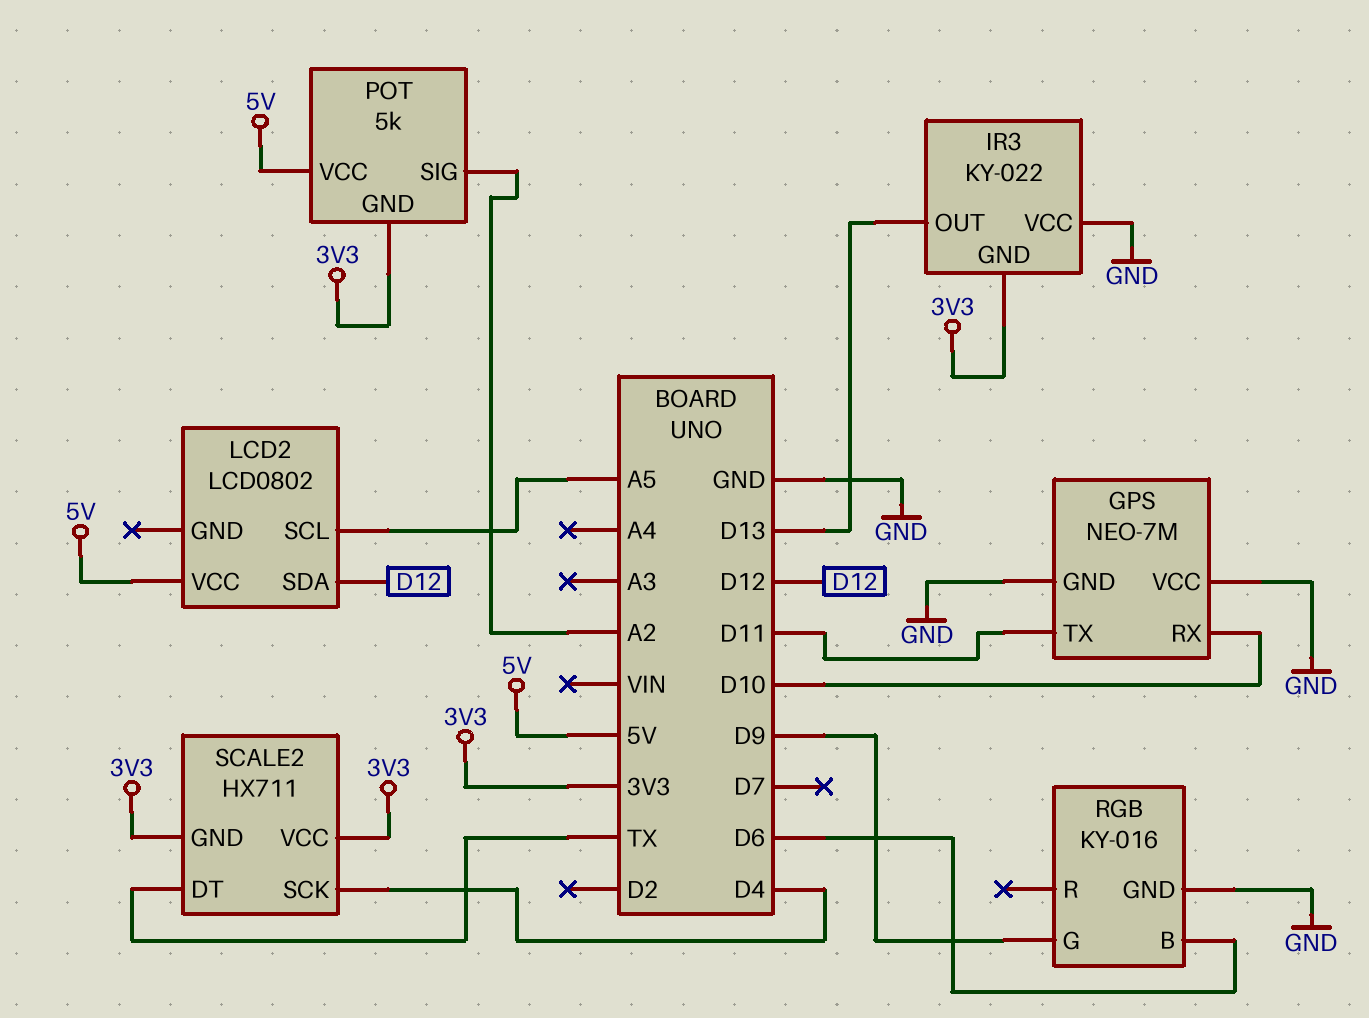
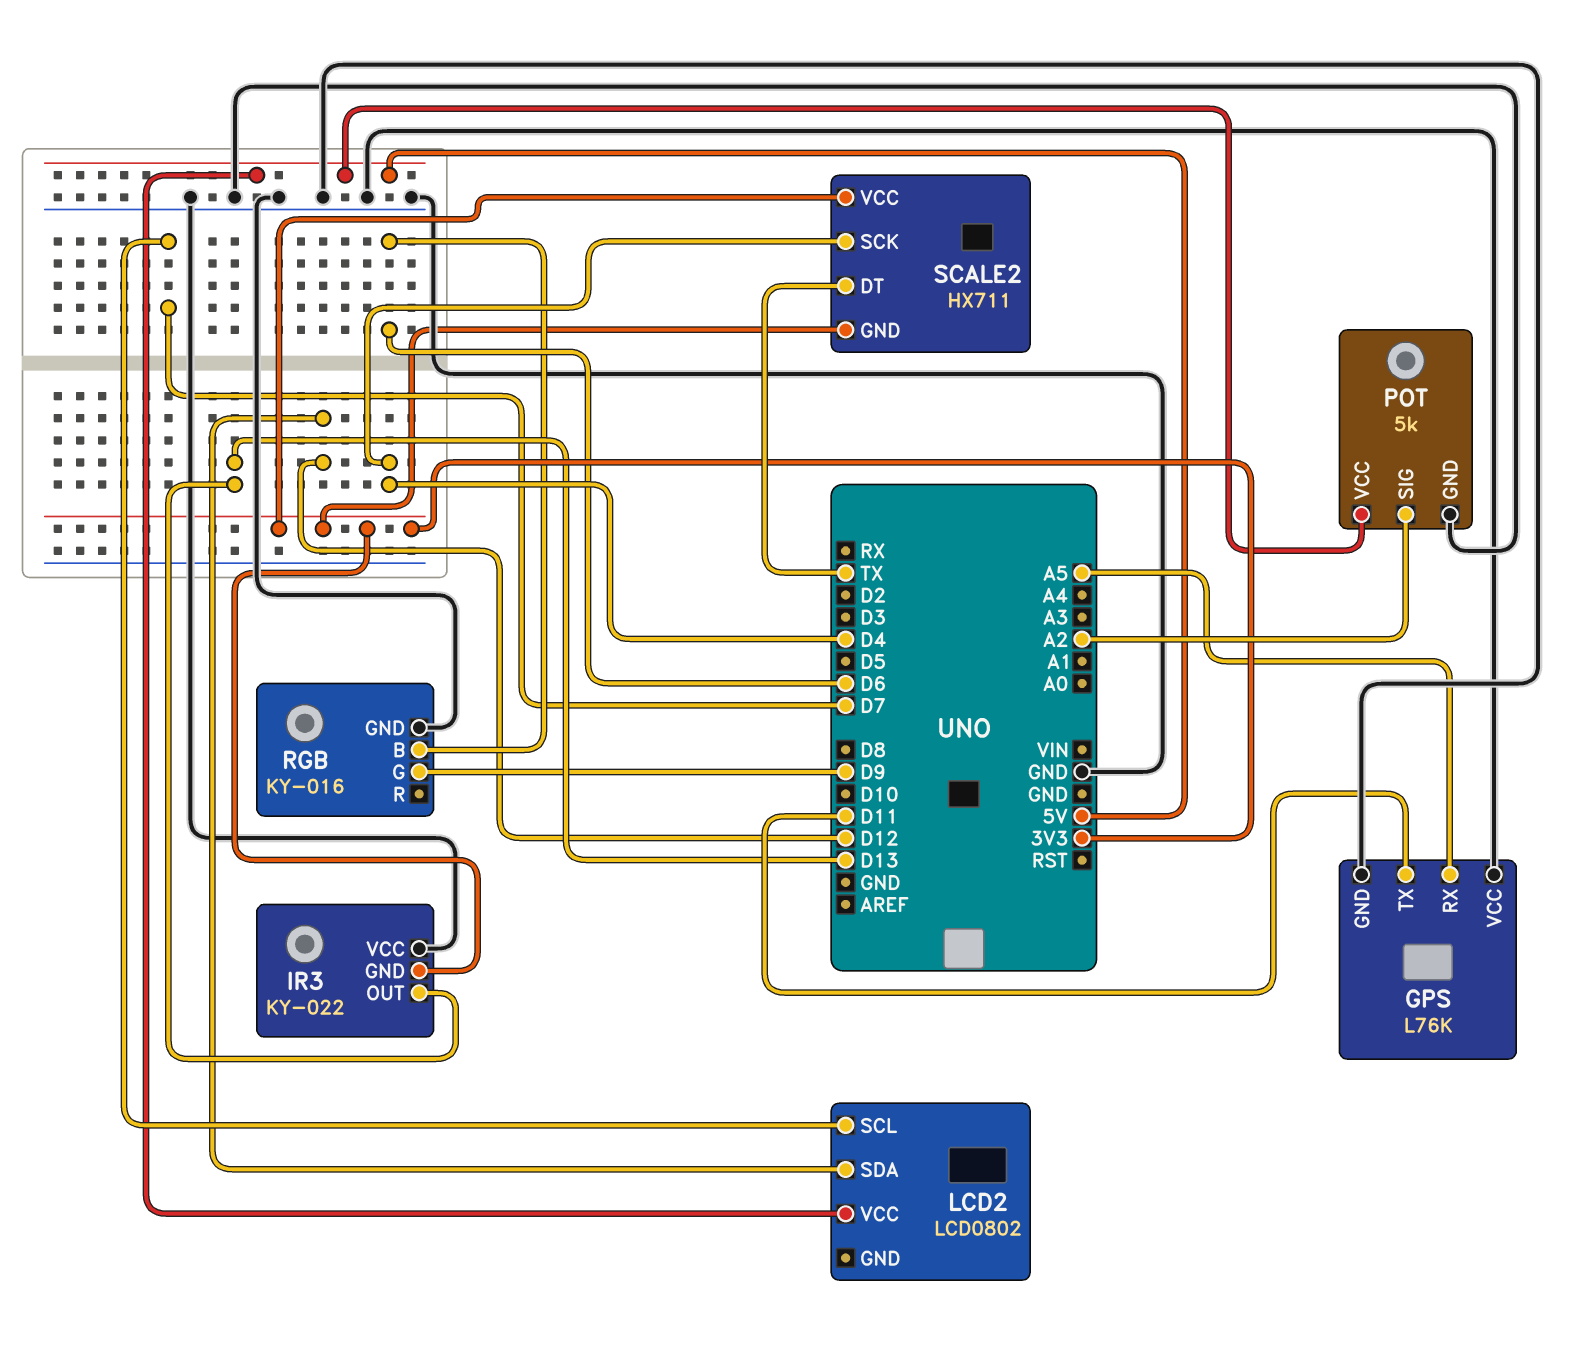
GPS: NEO-7M -> L76K
GPS pin RX: D10 -> A5
LCD2 pin SCL: A5 -> D7
POT pin GND: 3V3 -> GND

